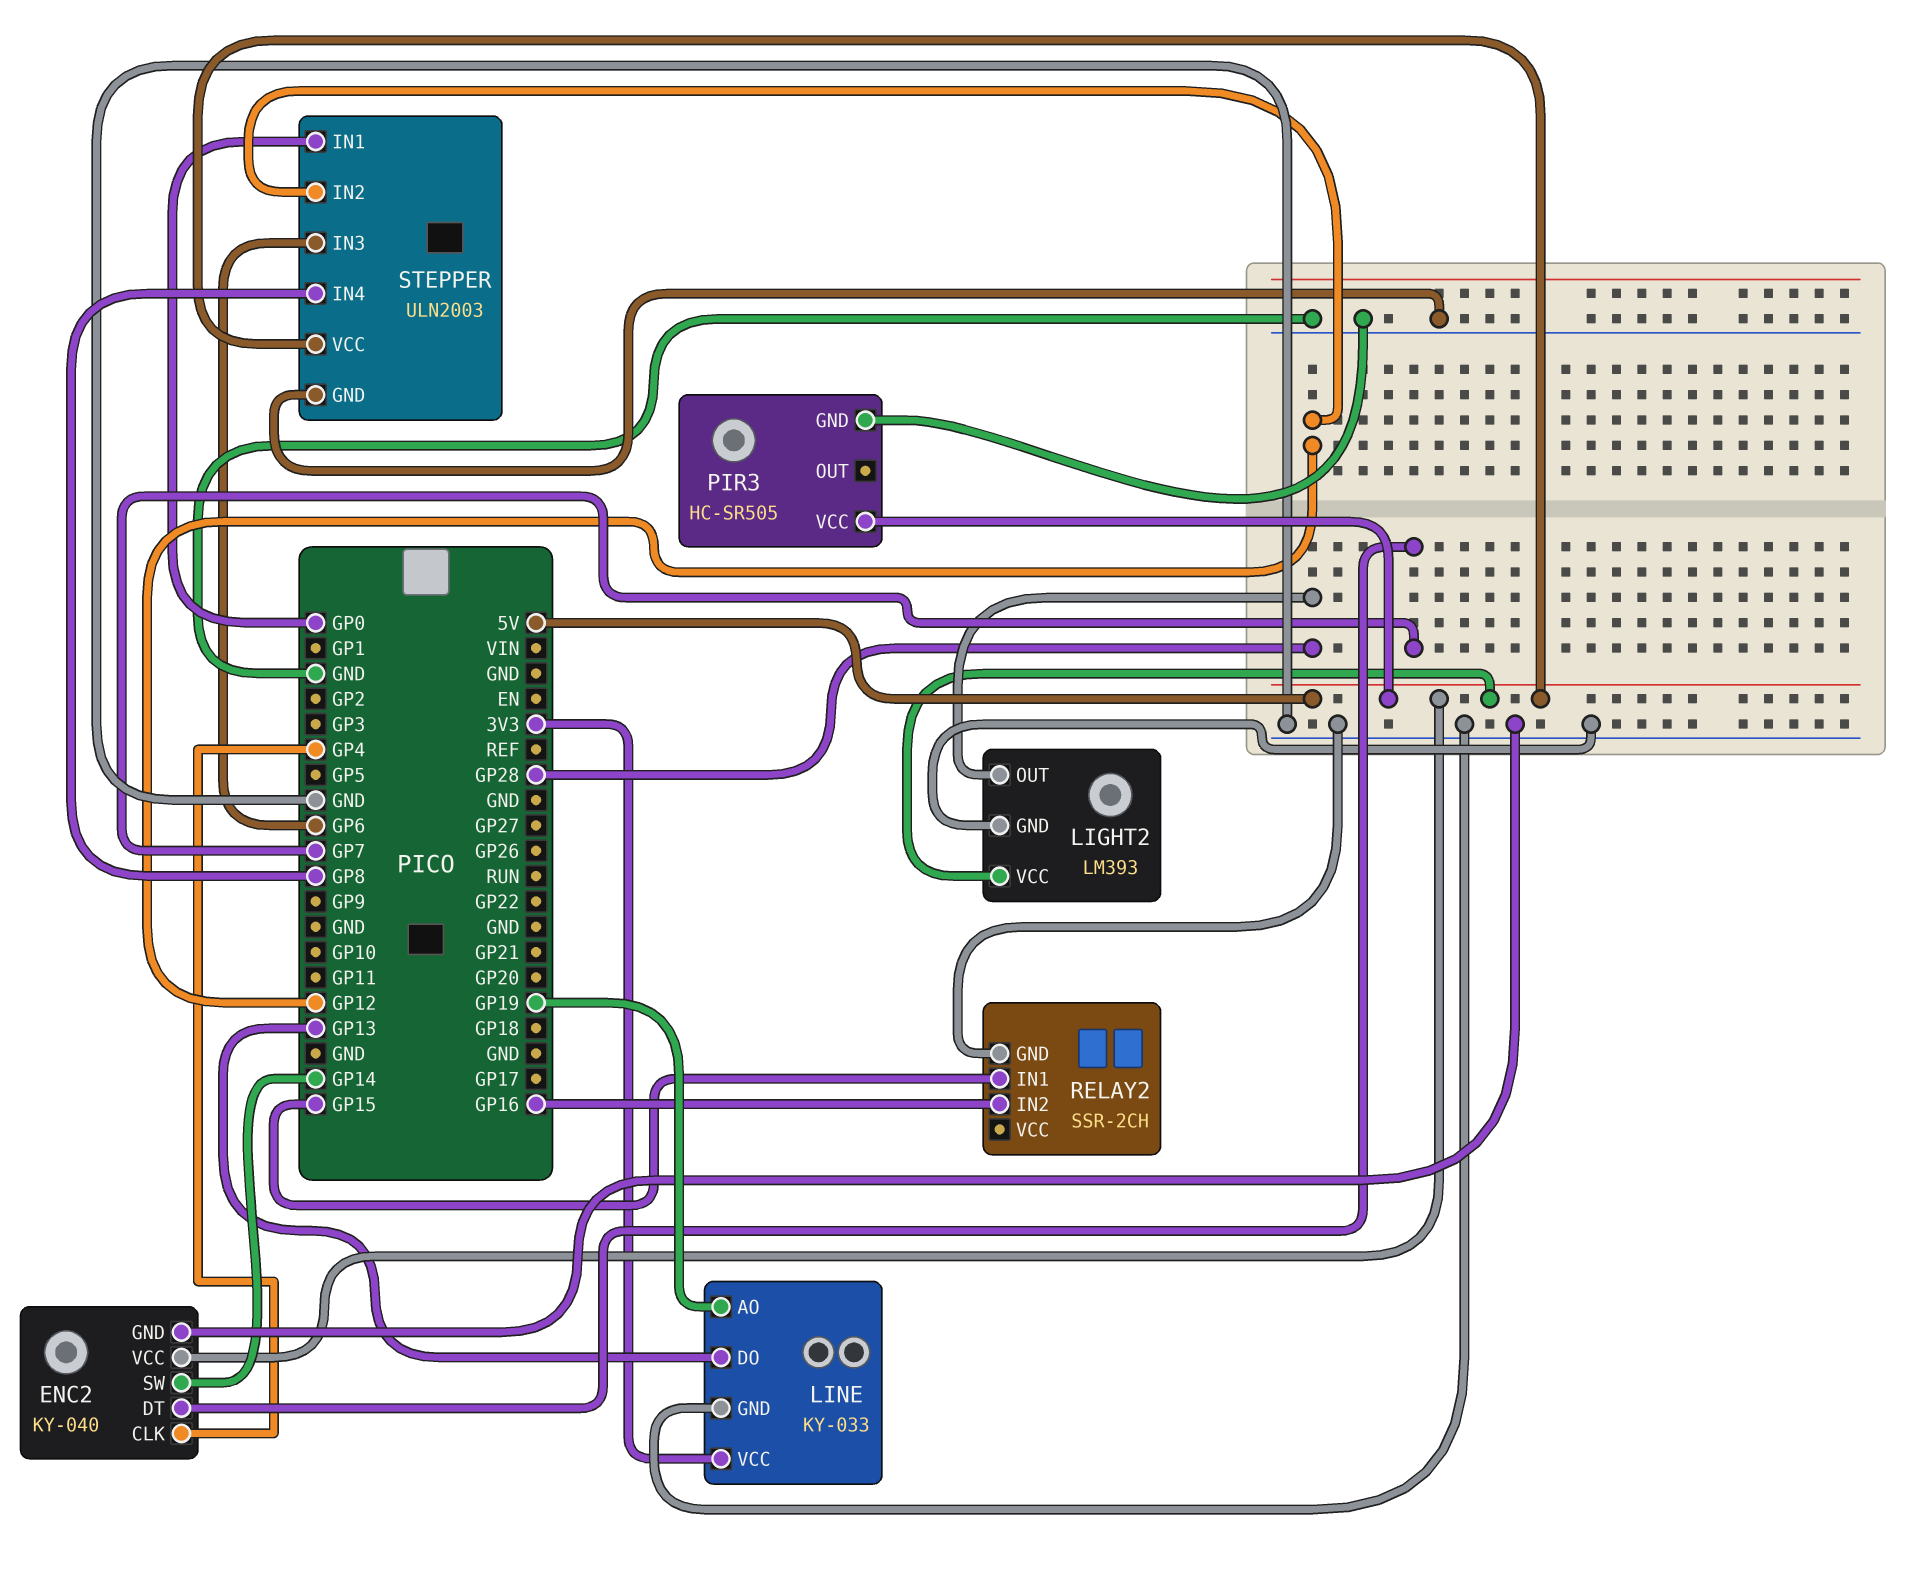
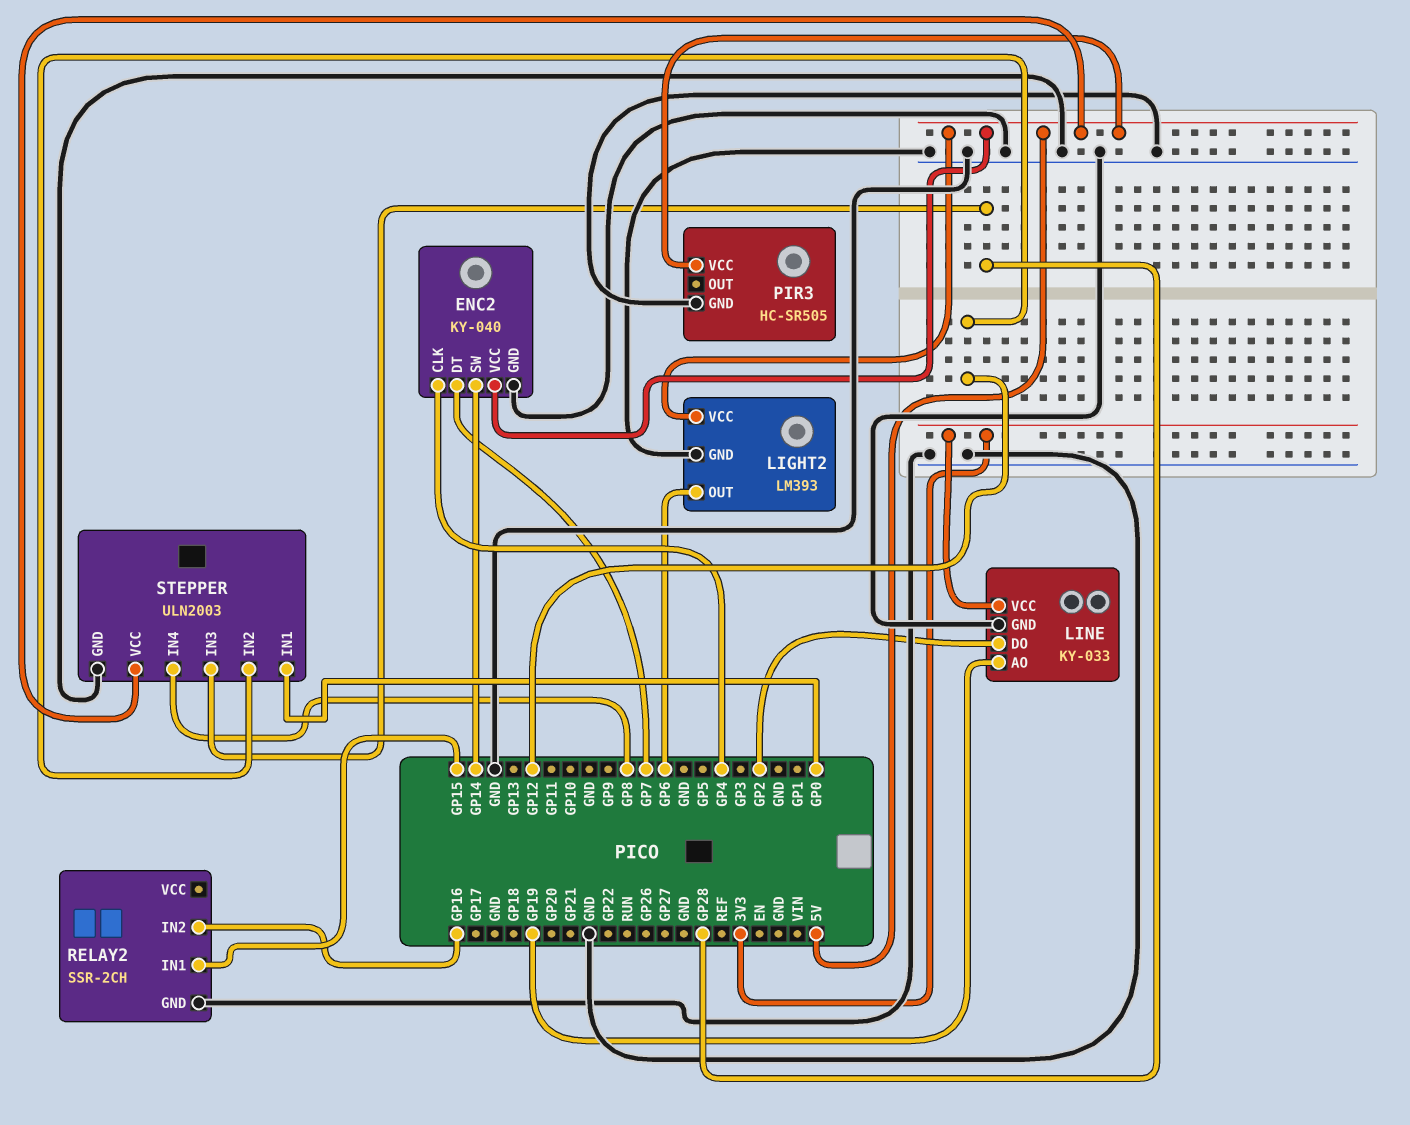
LIGHT2 pin OUT: GP28 -> GP6
LINE pin DO: GP13 -> GP2
STEPPER pin IN3: GP6 -> GP28

